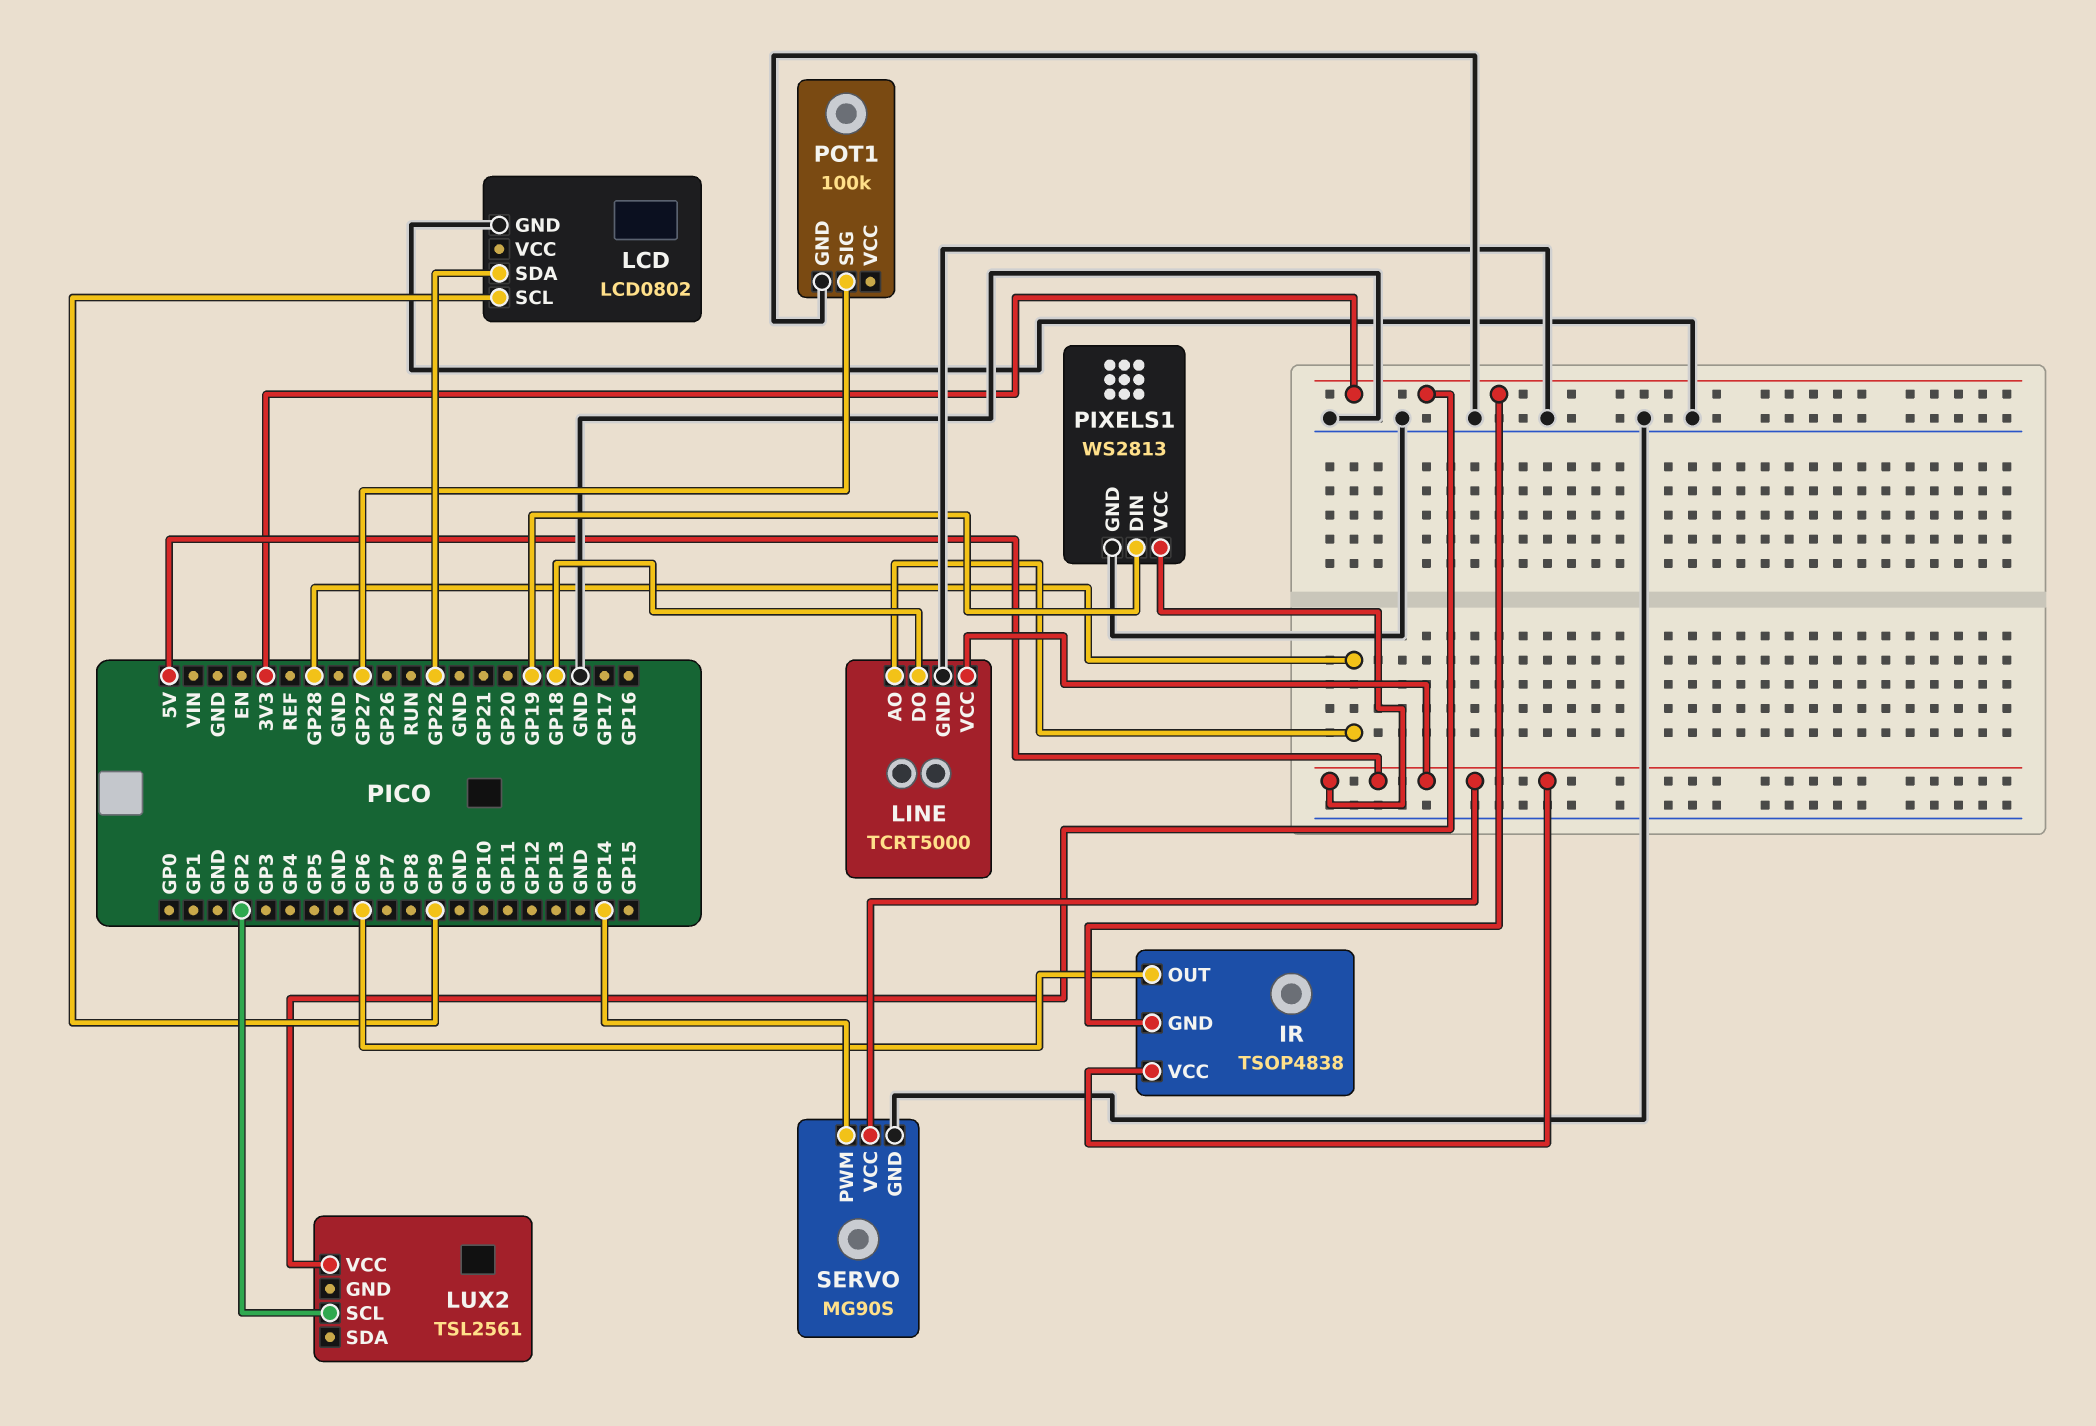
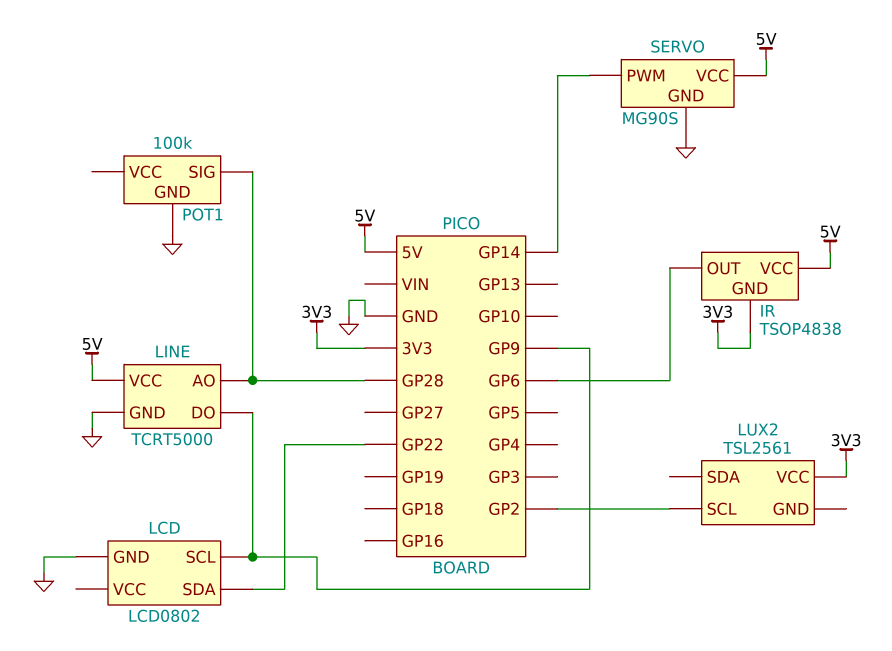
LINE pin DO: GP18 -> GP9
PIXELS1: WS2813 -> none
PIXELS1 pin DIN: GP19 -> none
PIXELS1 pin GND: GND -> none
PIXELS1 pin VCC: 5V -> none
POT1 pin SIG: GP27 -> GP28

